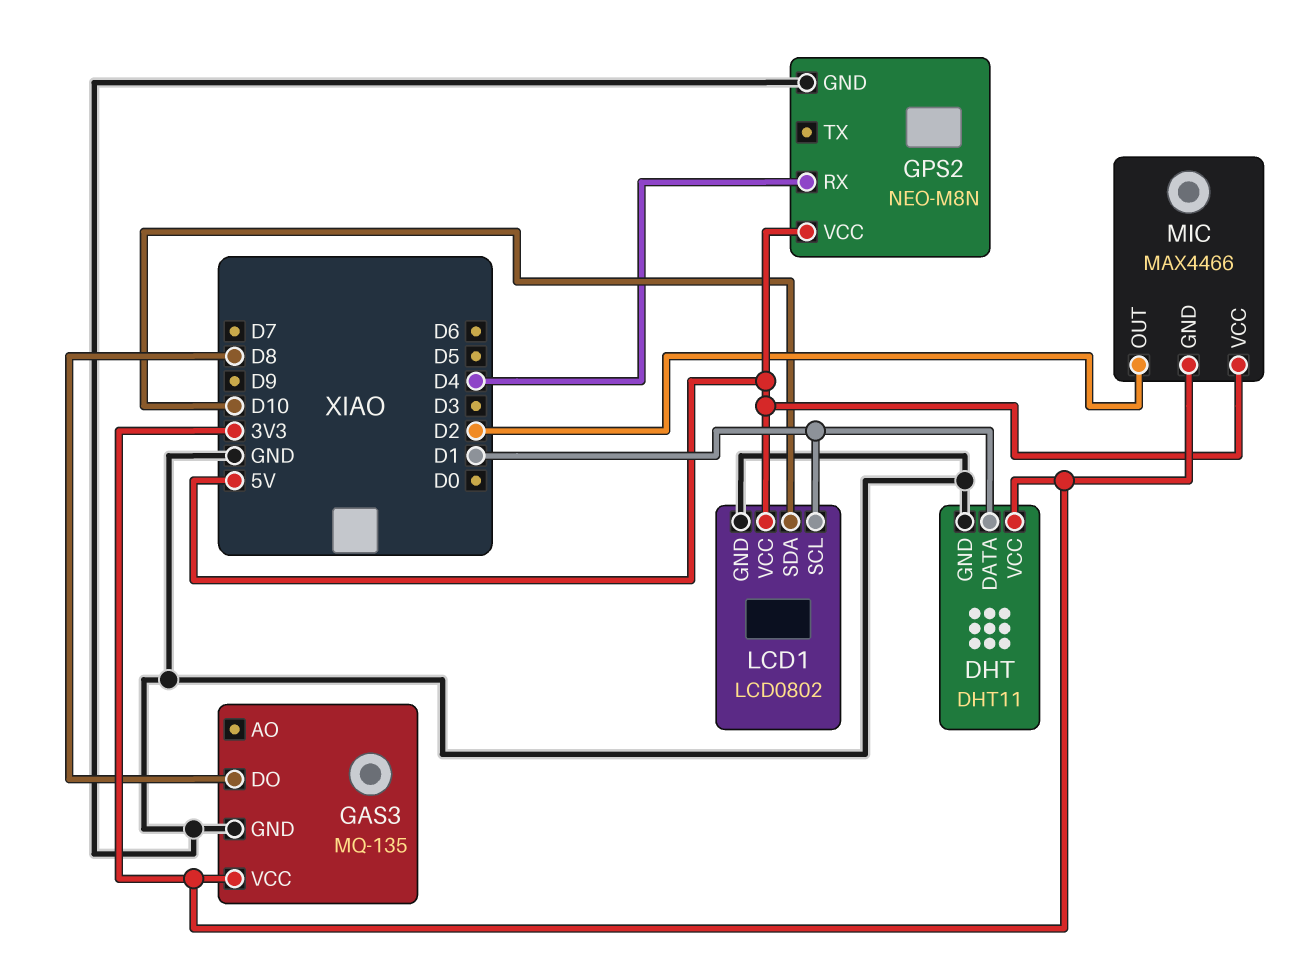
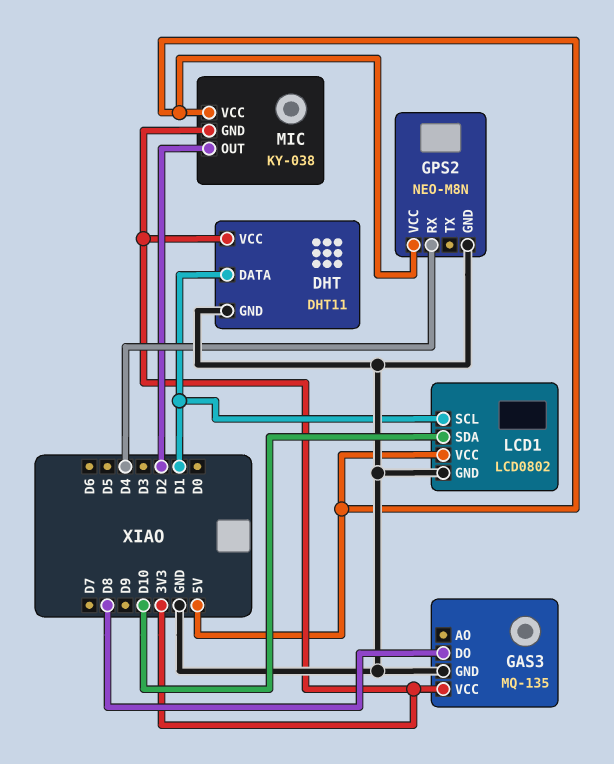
MIC: MAX4466 -> KY-038

